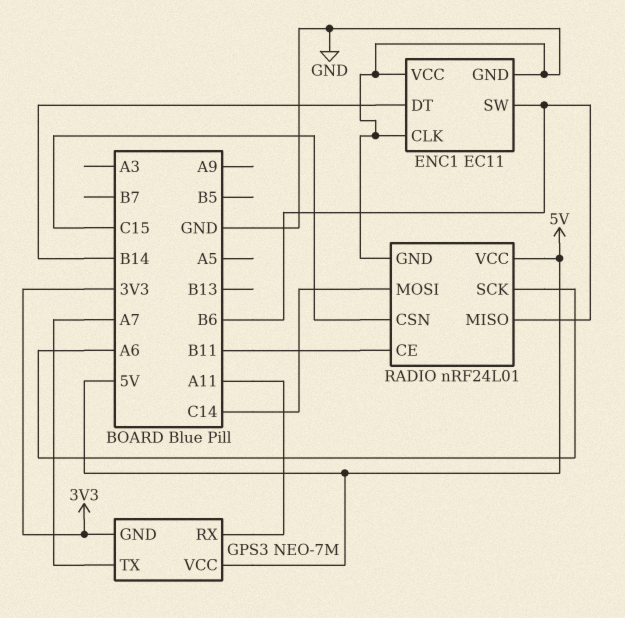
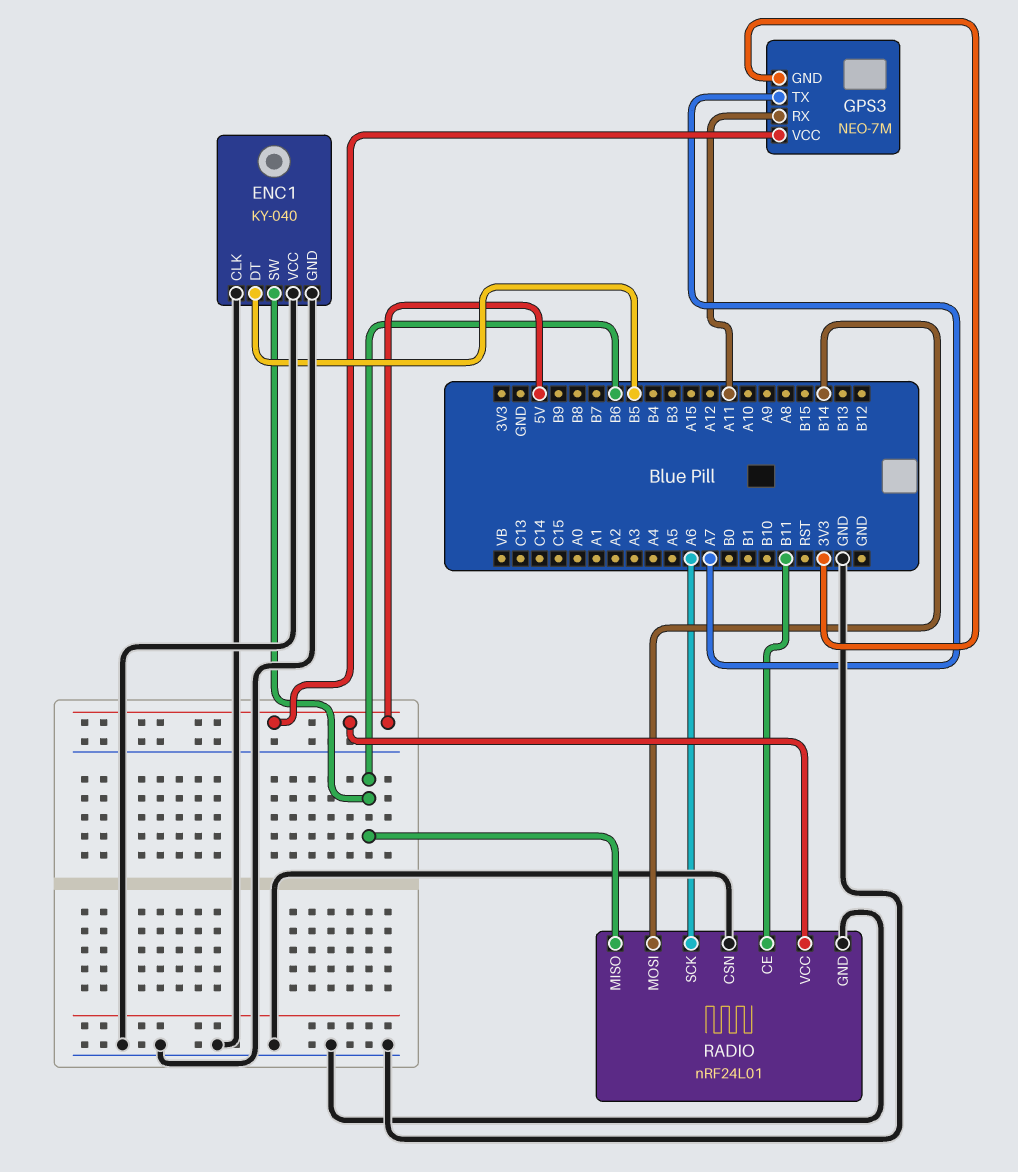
ENC1: EC11 -> KY-040
ENC1 pin DT: B14 -> B5
RADIO pin CSN: C15 -> GND
RADIO pin MOSI: C14 -> B14

